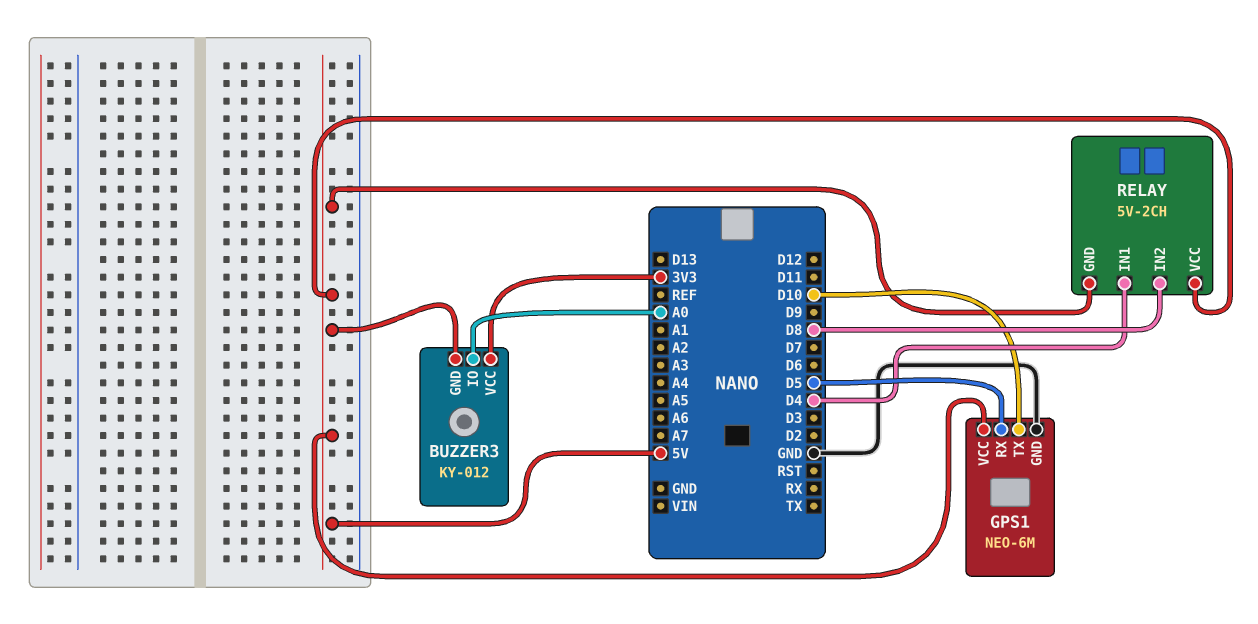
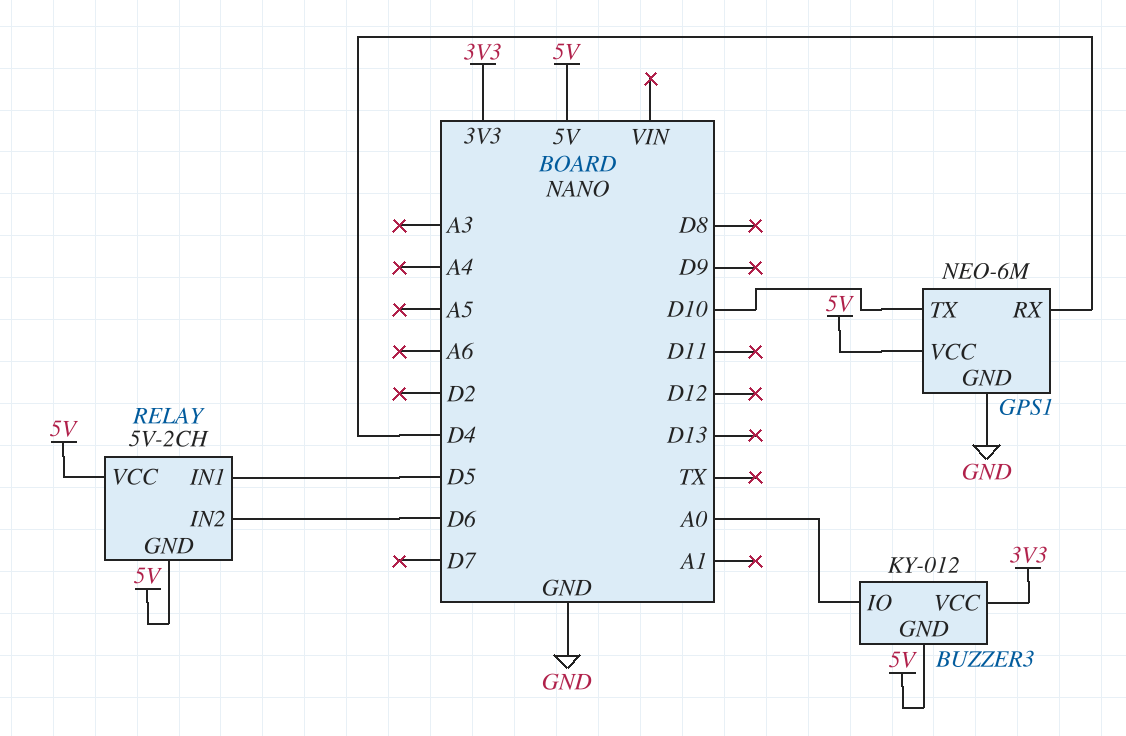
GPS1 pin RX: D5 -> D4
RELAY pin IN1: D4 -> D5
RELAY pin IN2: D8 -> D6

